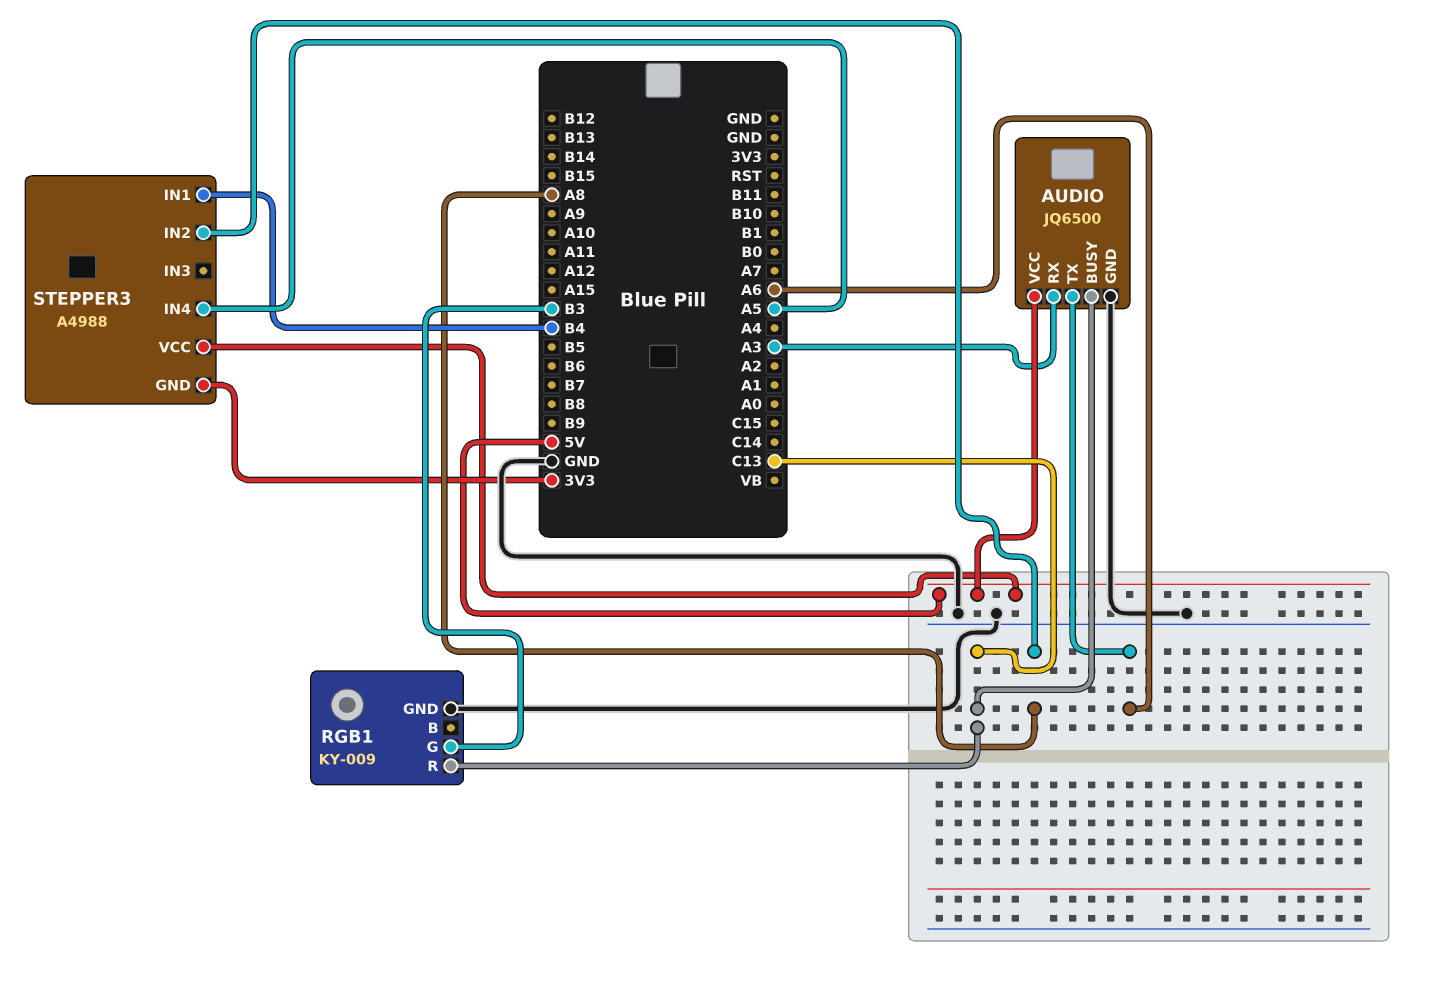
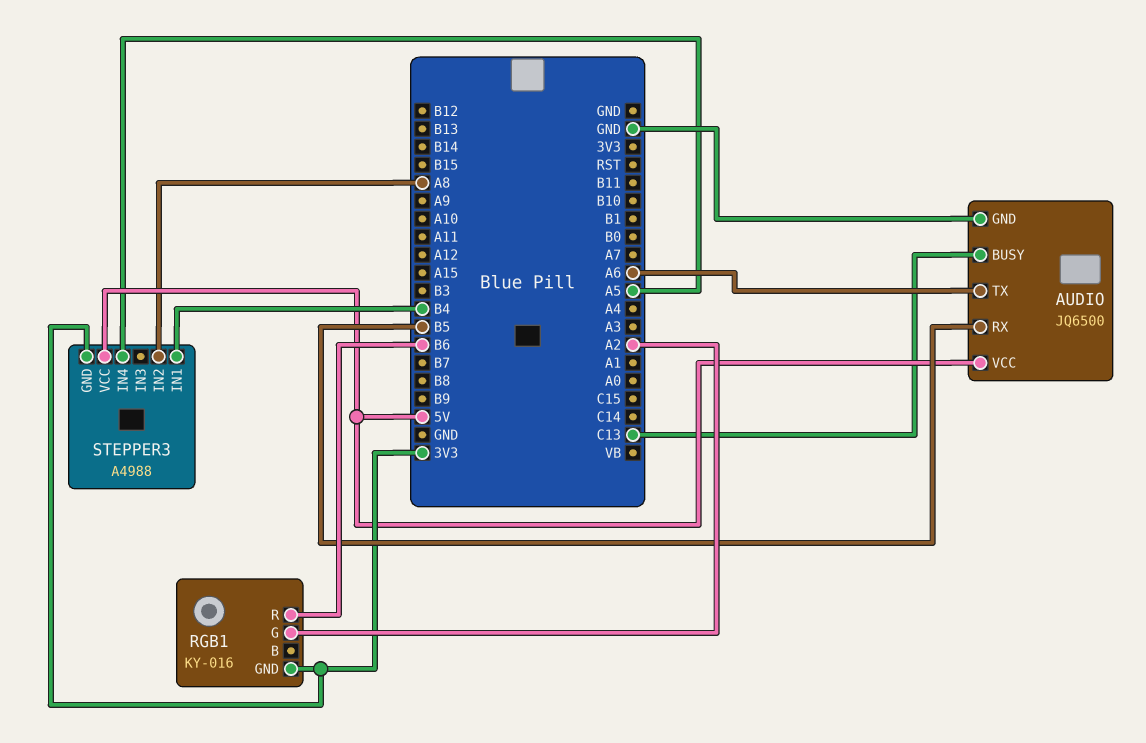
AUDIO pin RX: A3 -> B5
RGB1: KY-009 -> KY-016
RGB1 pin G: B3 -> A2
RGB1 pin GND: GND -> 3V3
RGB1 pin R: C13 -> B6

